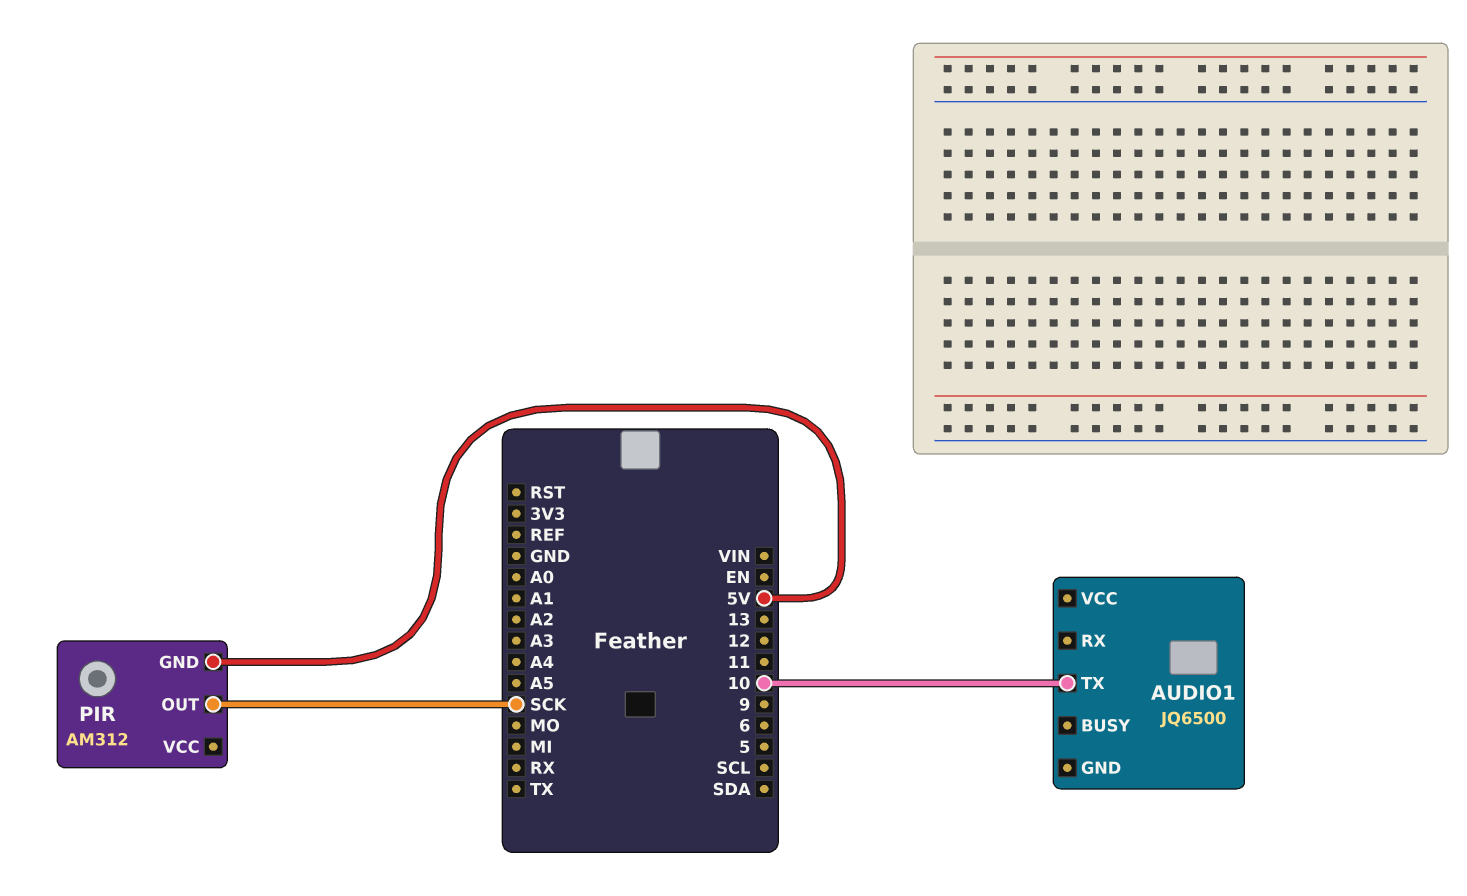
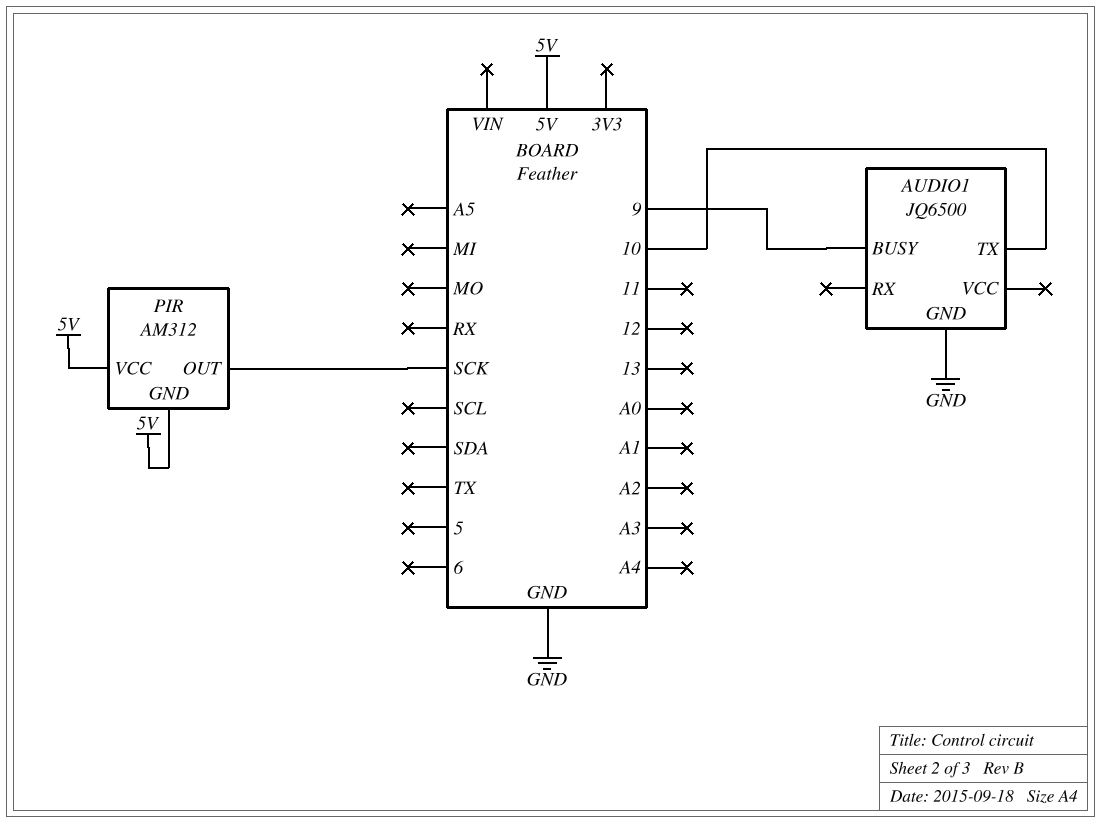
AUDIO1 pin BUSY: none -> 9
AUDIO1 pin GND: none -> GND
PIR pin VCC: none -> 5V

